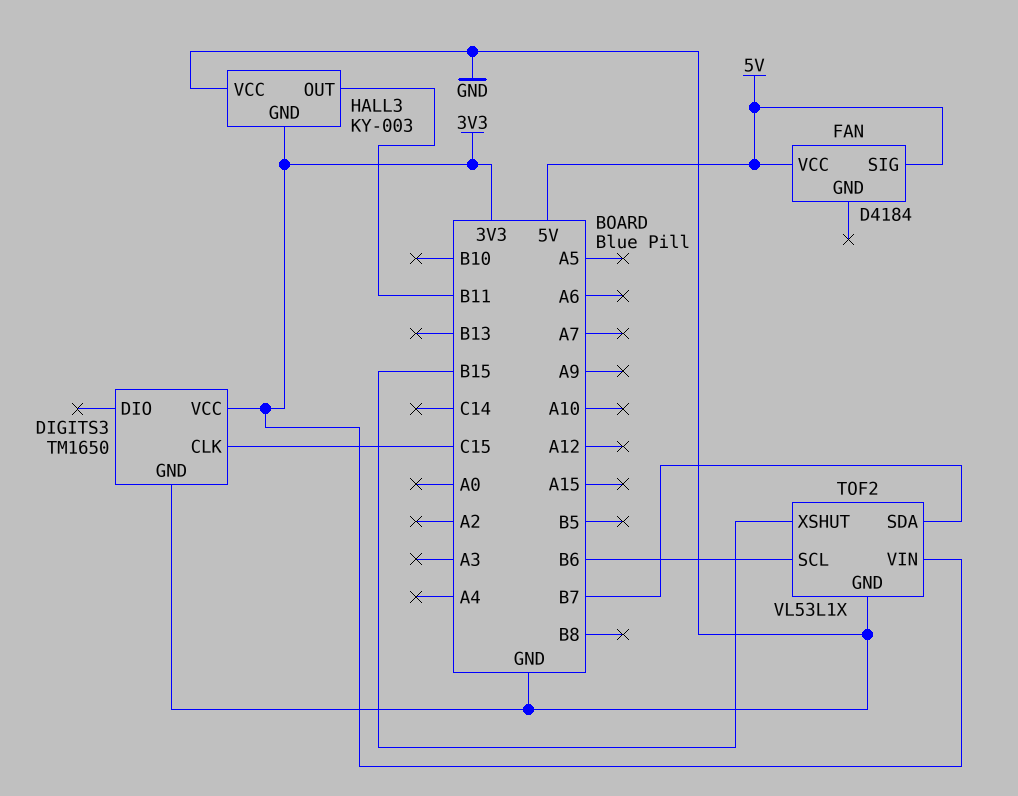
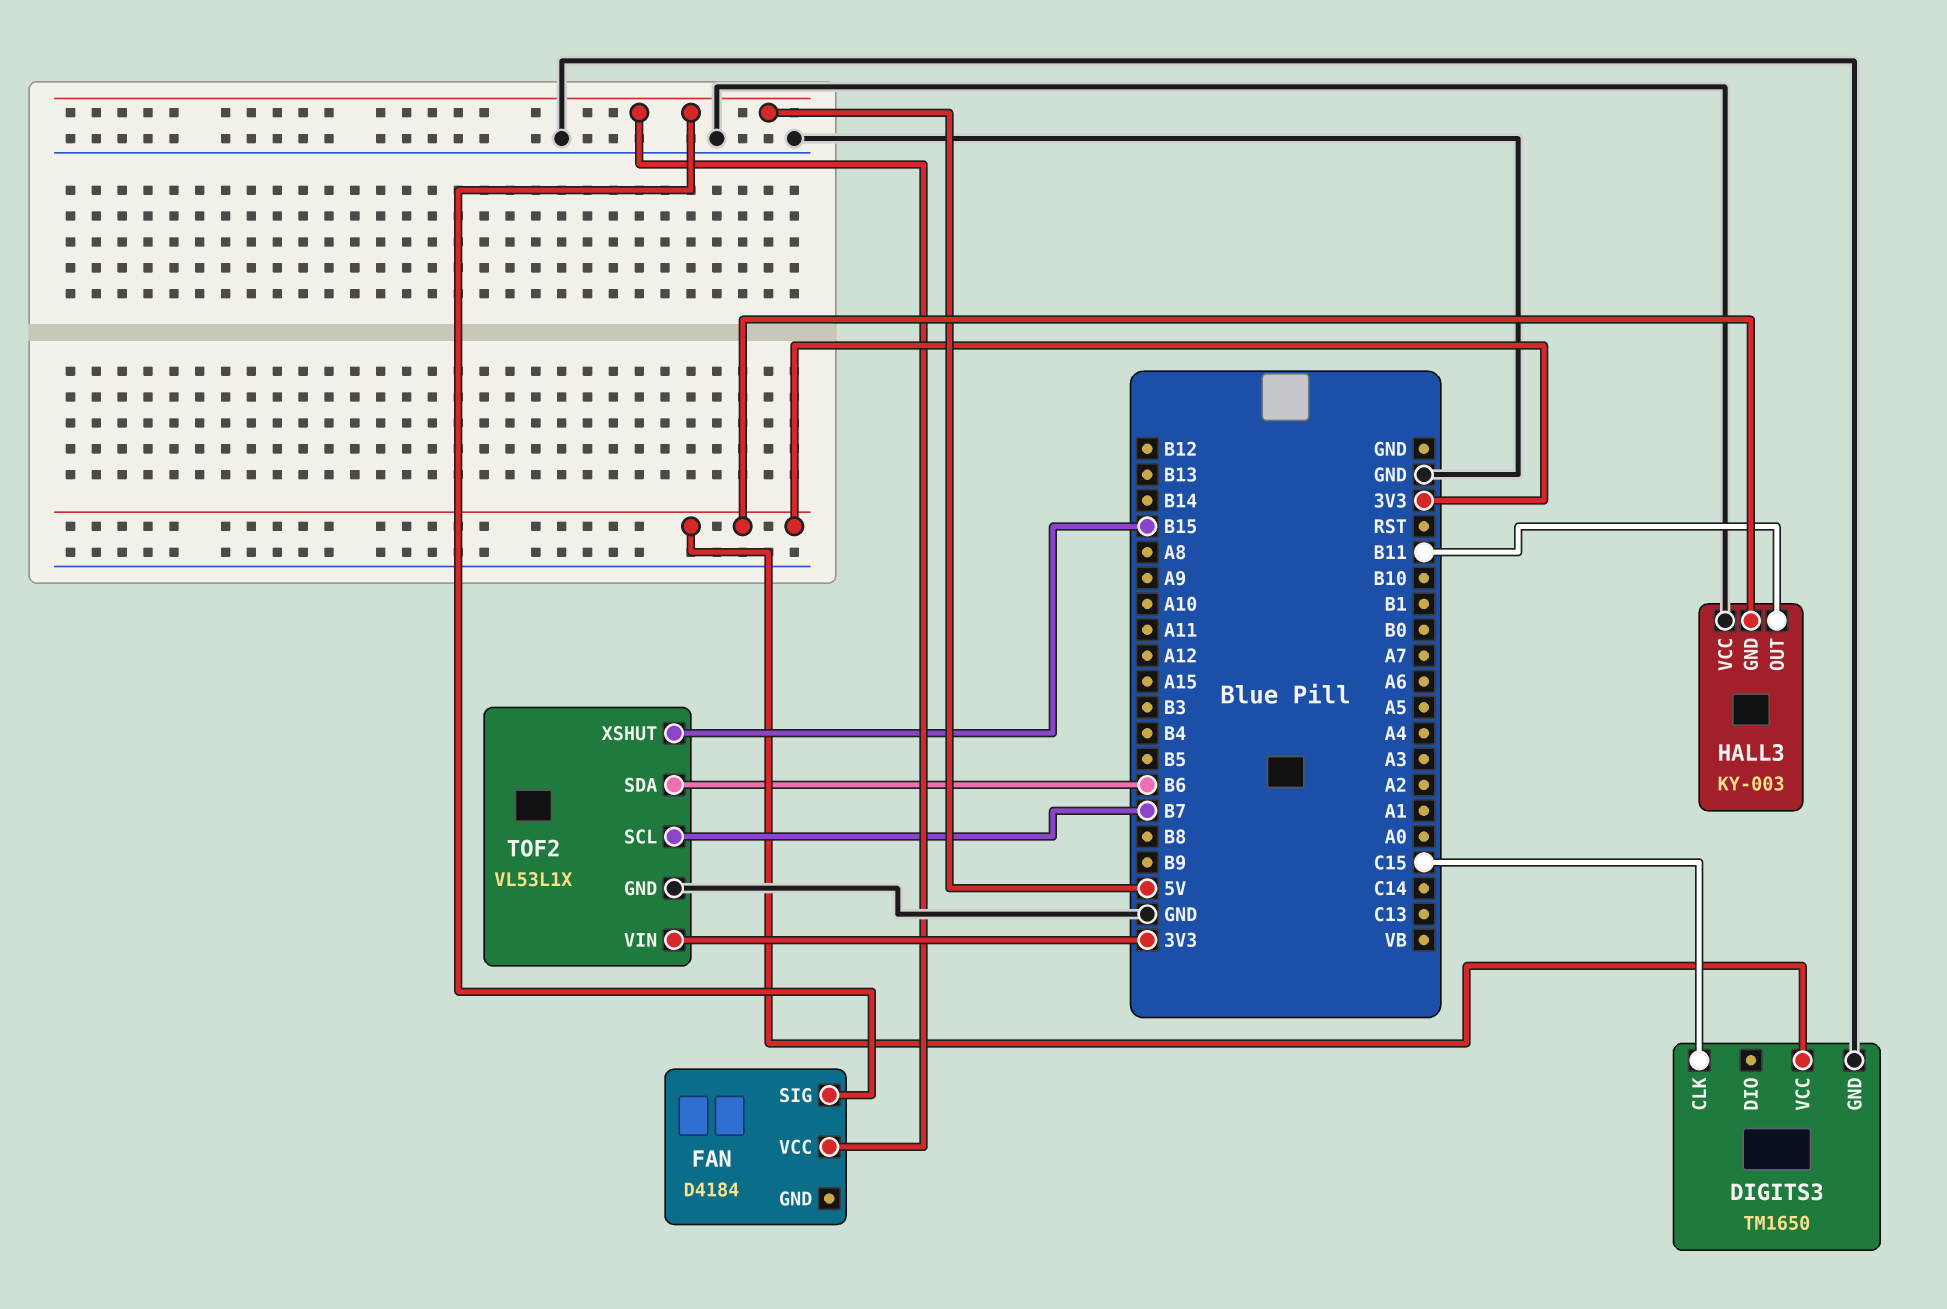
TOF2 pin SCL: B6 -> B7
TOF2 pin SDA: B7 -> B6

